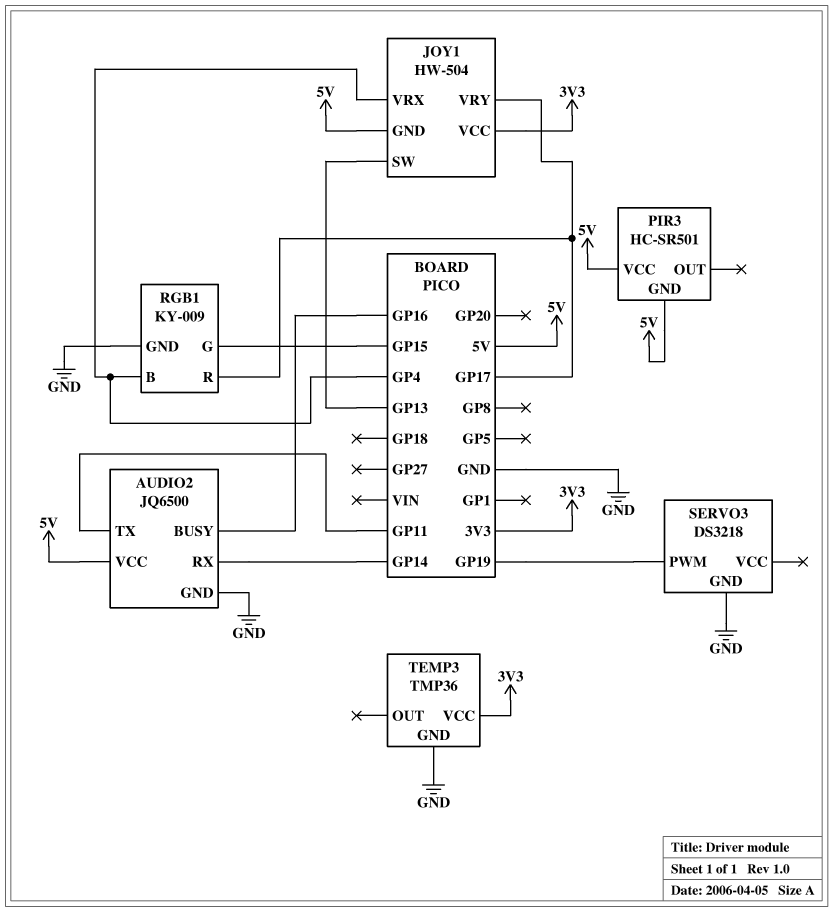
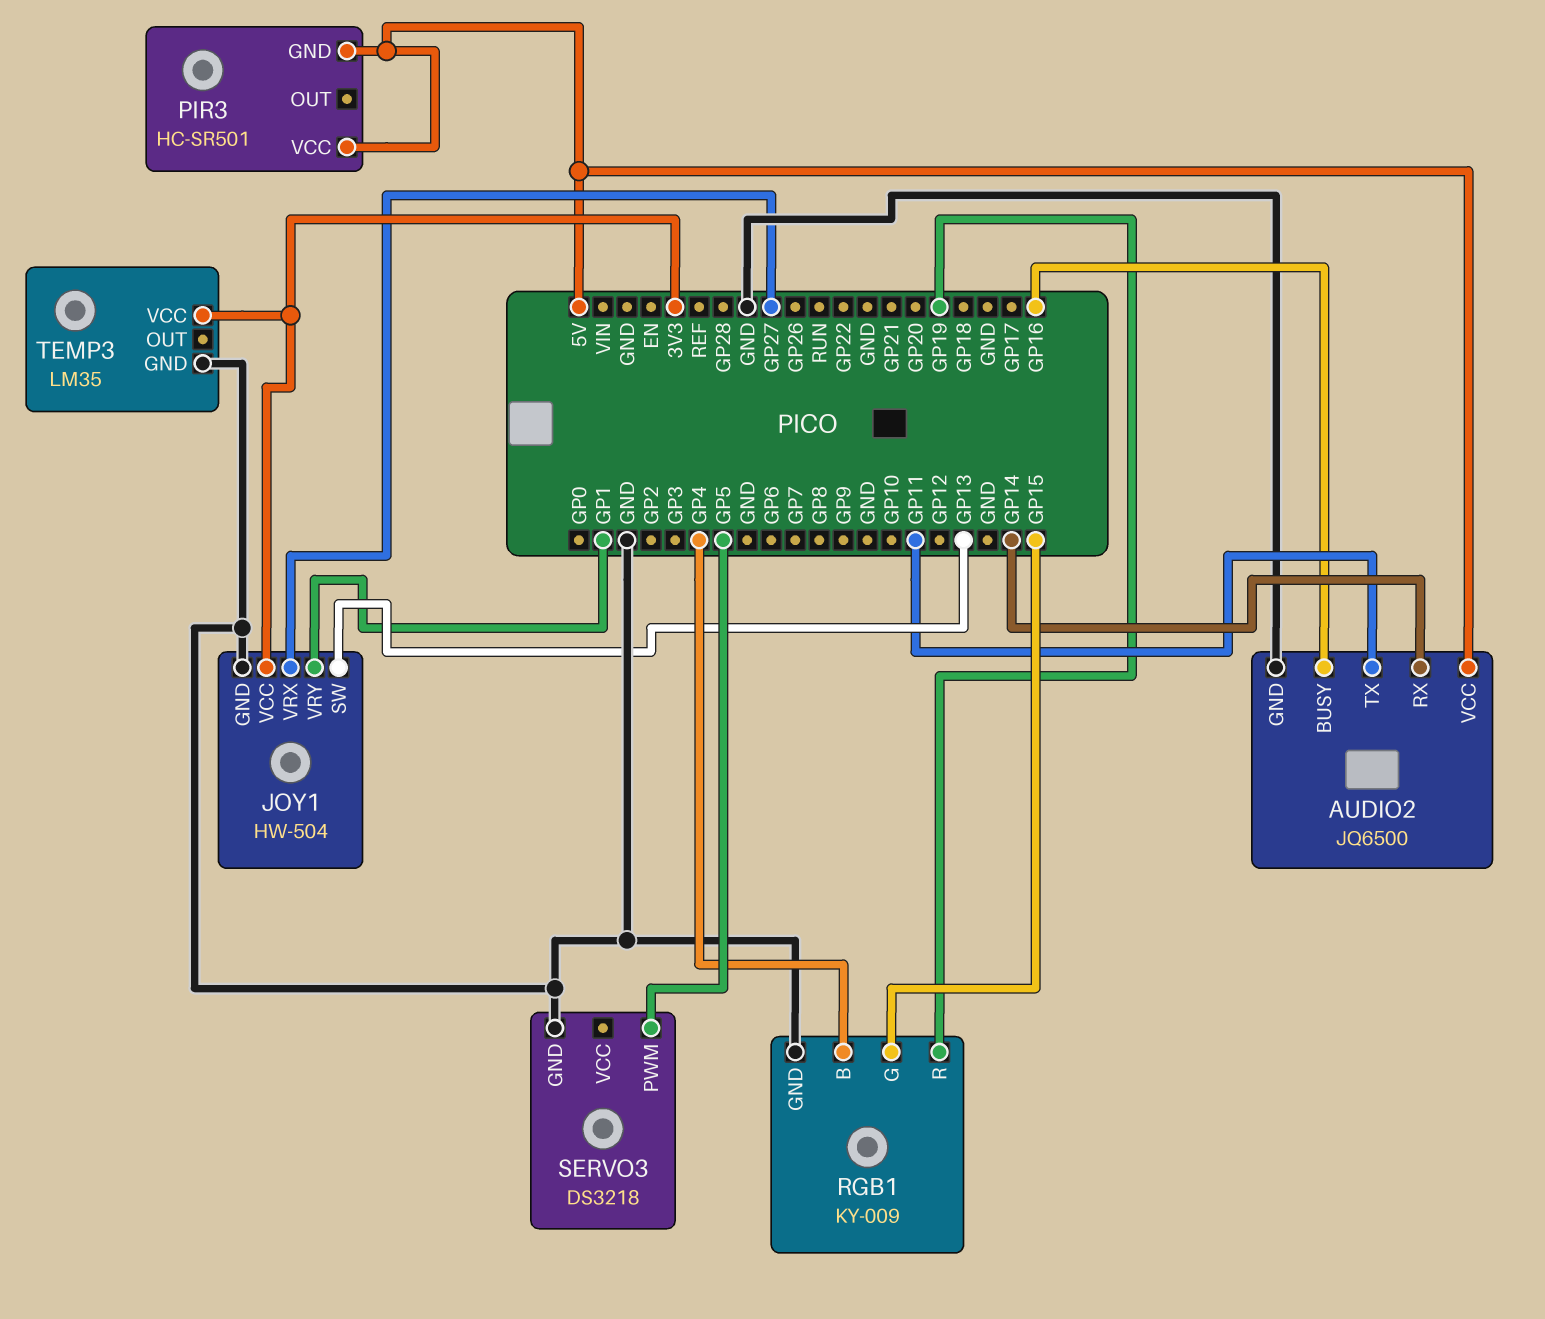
JOY1 pin GND: 5V -> GND
JOY1 pin VRX: GP4 -> GP27
JOY1 pin VRY: GP17 -> GP1
RGB1 pin R: GP17 -> GP19
SERVO3 pin PWM: GP19 -> GP5
TEMP3: TMP36 -> LM35

